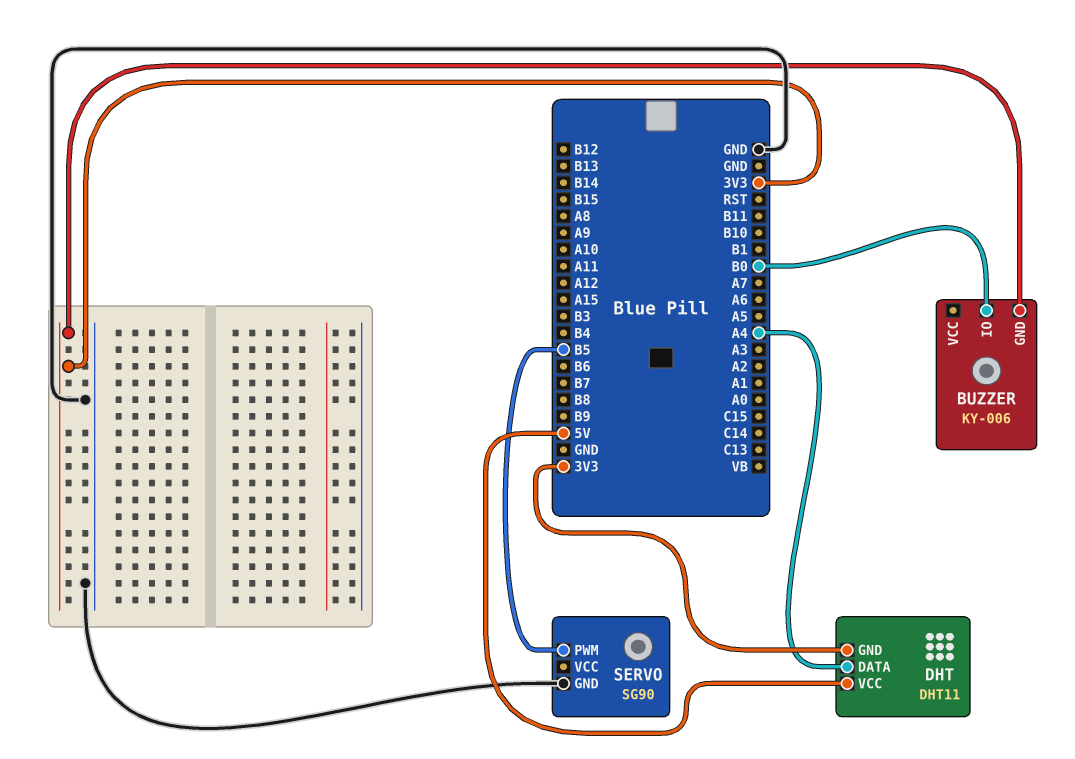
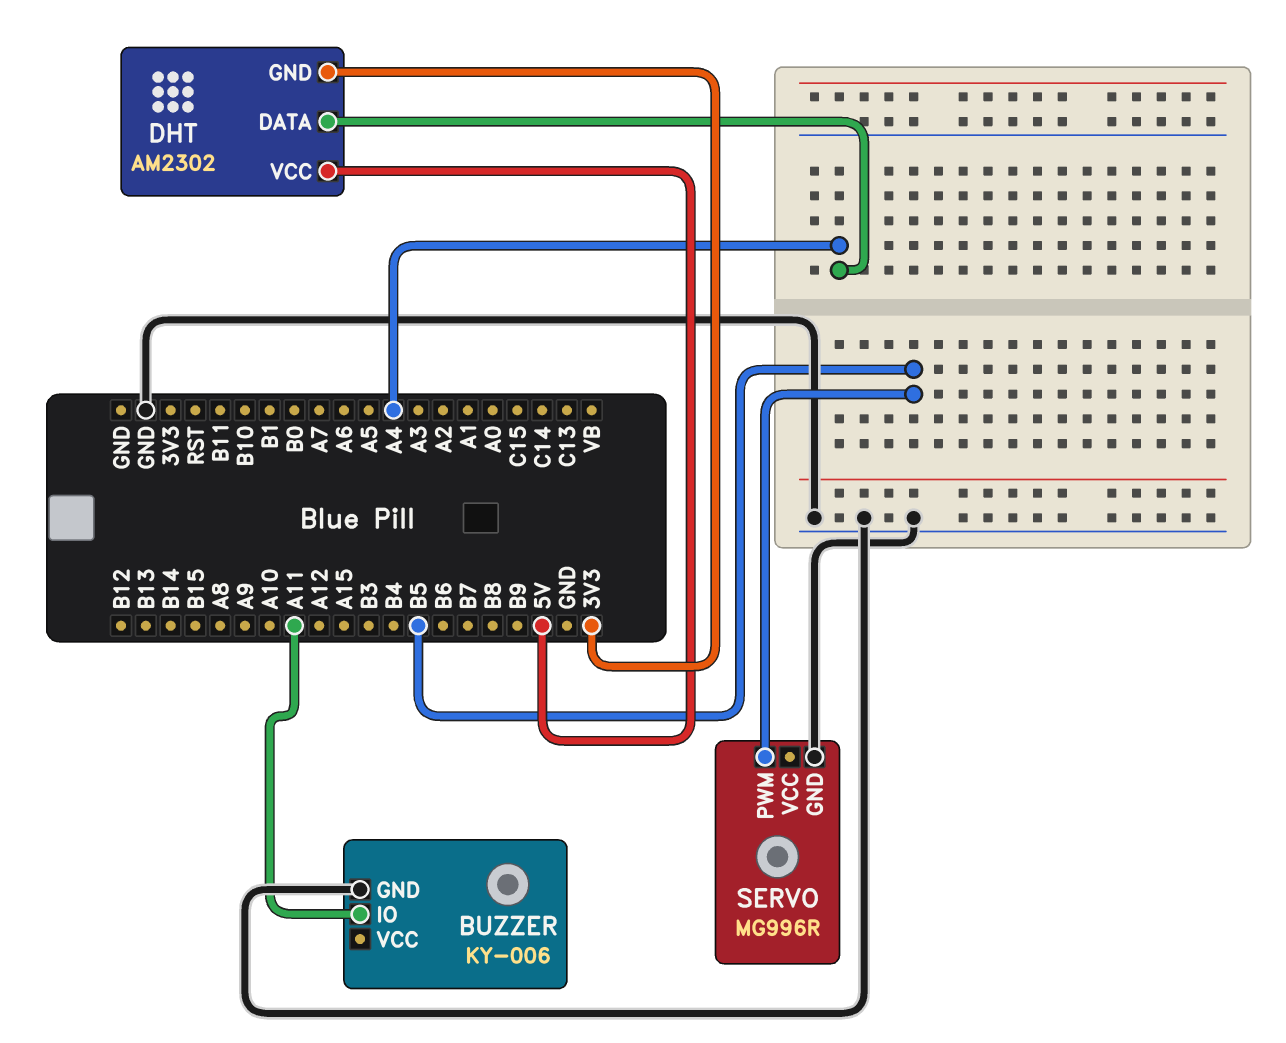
BUZZER pin GND: 3V3 -> GND
BUZZER pin IO: B0 -> A11
DHT: DHT11 -> AM2302
SERVO: SG90 -> MG996R

